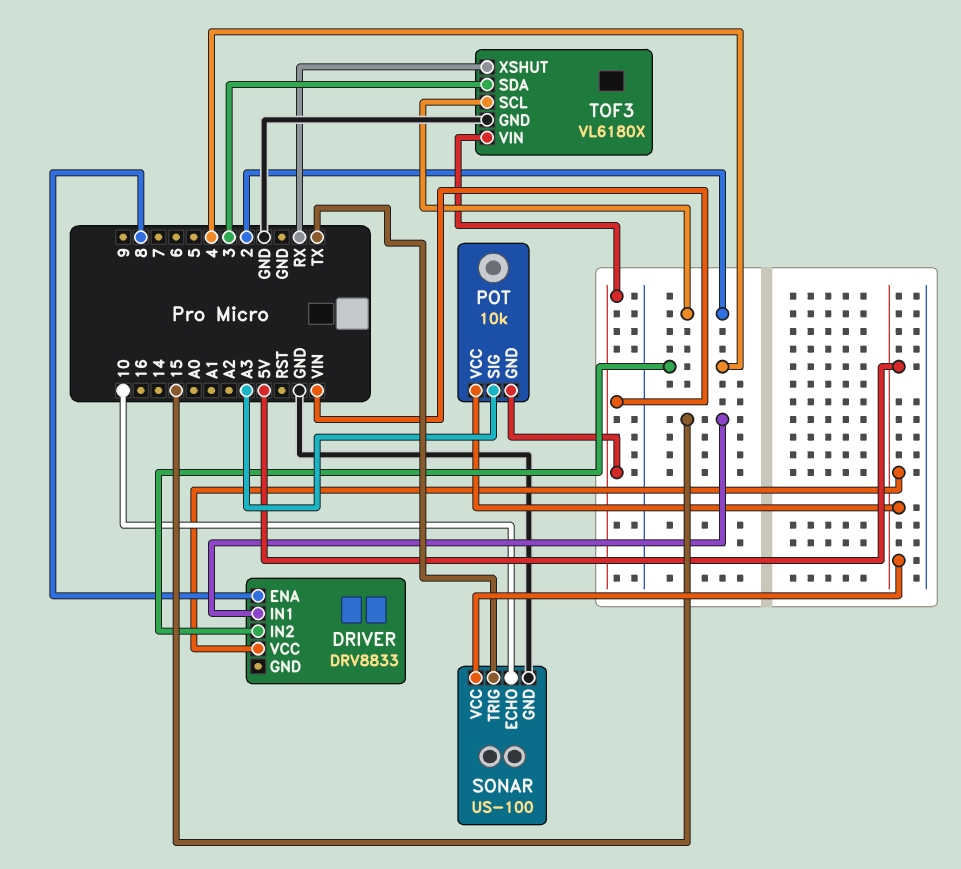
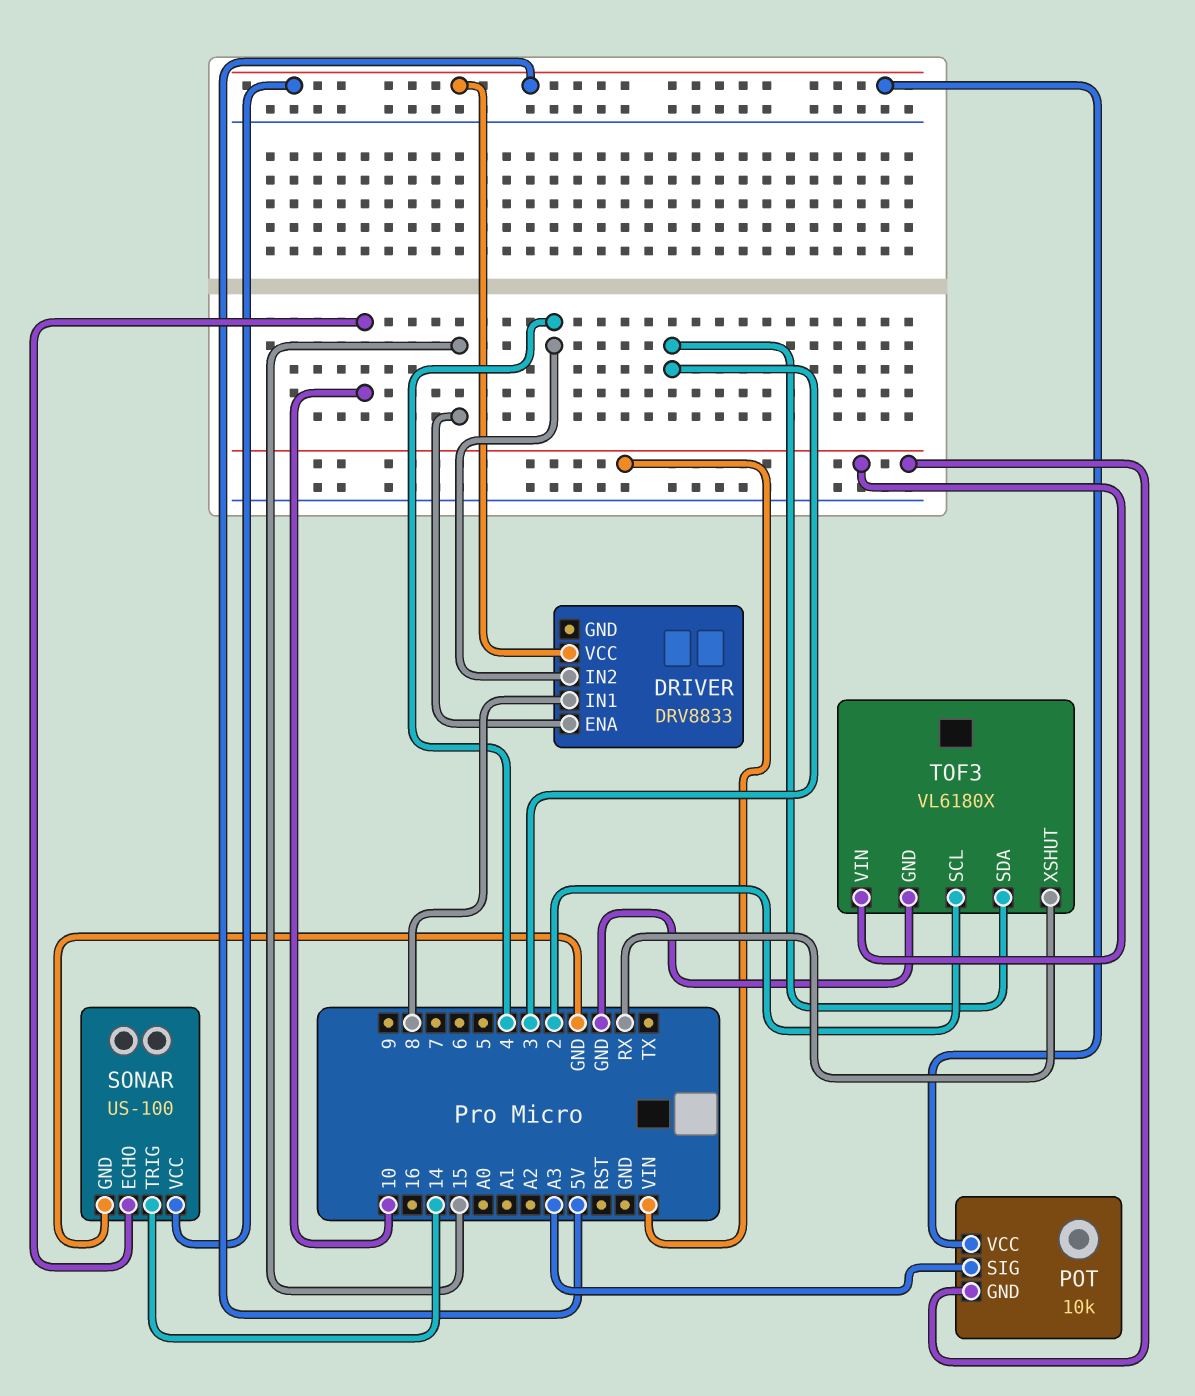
DRIVER pin ENA: 8 -> 15
DRIVER pin IN1: 15 -> 8
SONAR pin TRIG: TX -> 14

